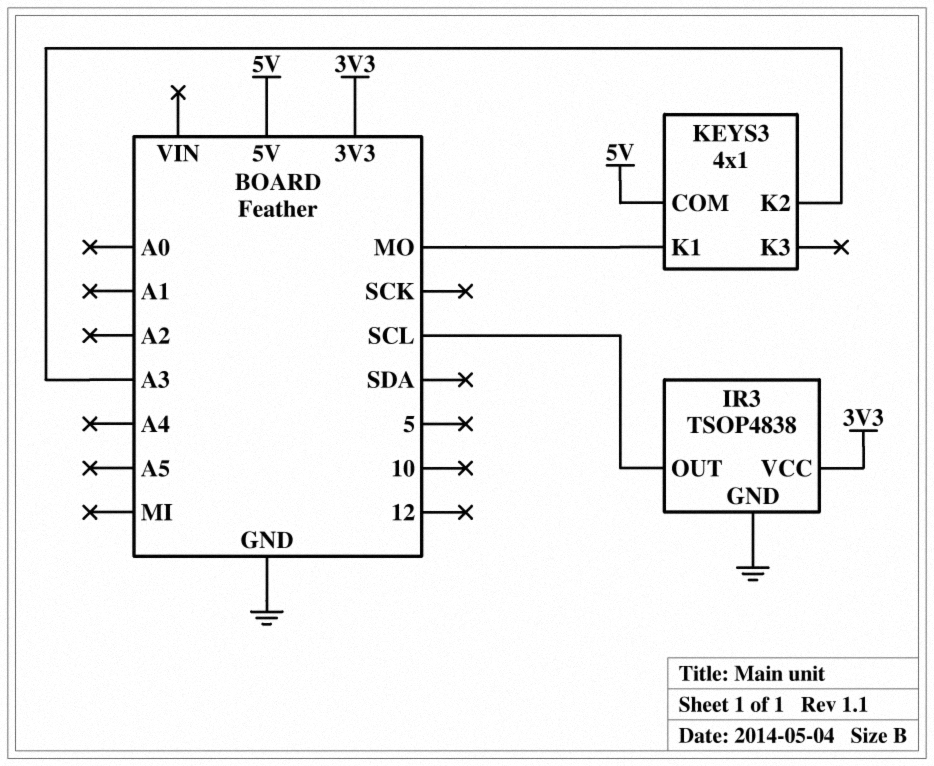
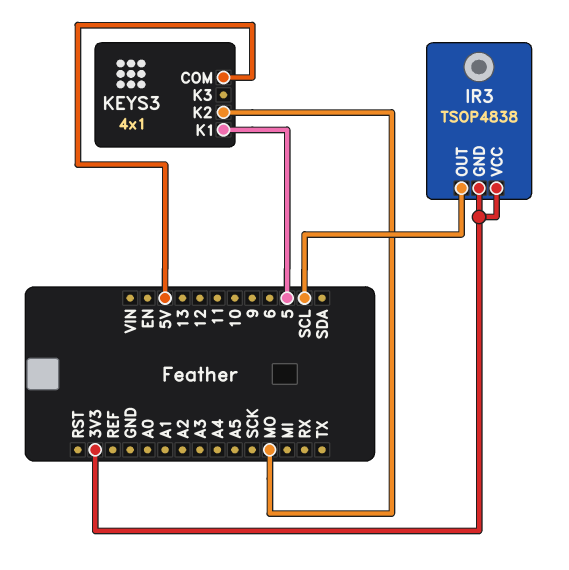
IR3 pin GND: GND -> 3V3
KEYS3 pin K1: MO -> 5
KEYS3 pin K2: A3 -> MO

